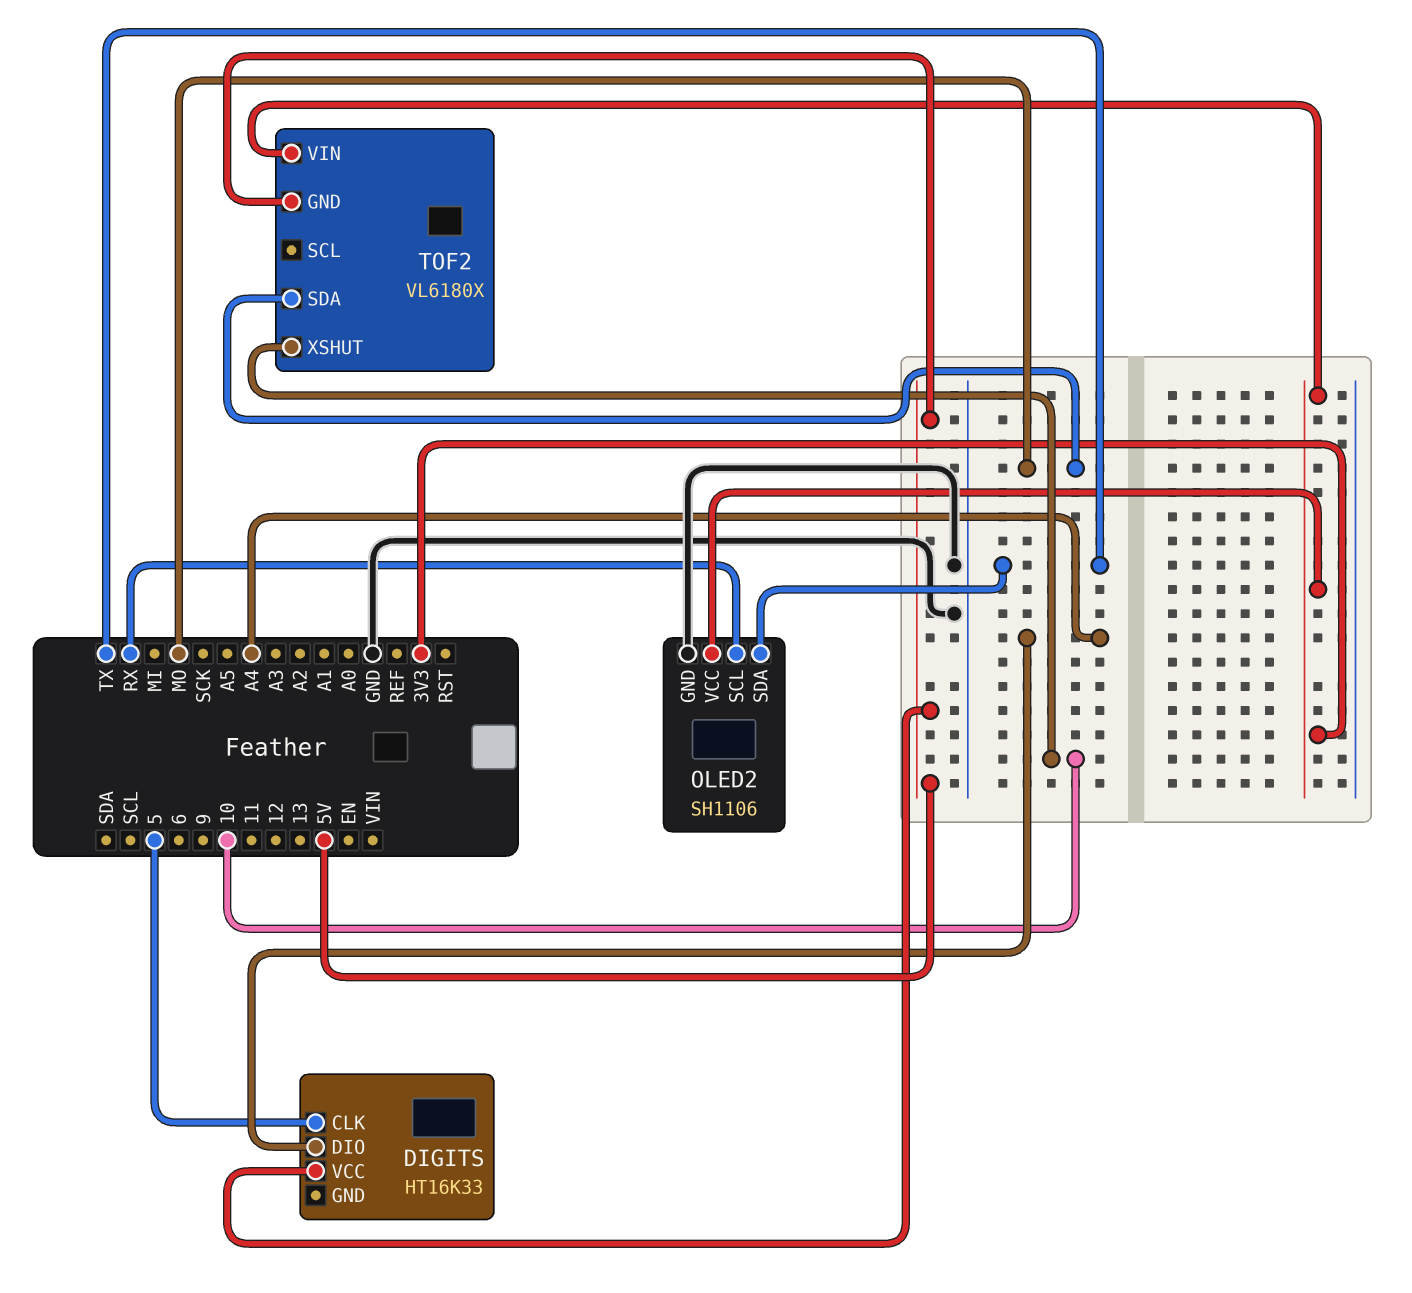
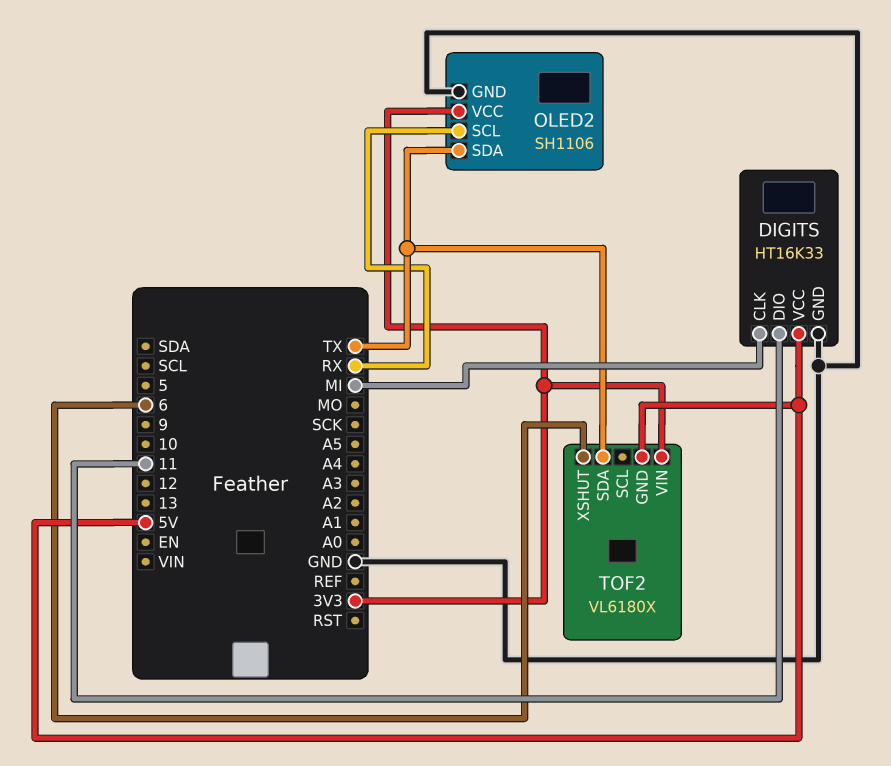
DIGITS pin CLK: 5 -> MI
DIGITS pin DIO: A4 -> 11
DIGITS pin GND: none -> GND
TOF2 pin SDA: MO -> TX
TOF2 pin XSHUT: 10 -> 6

